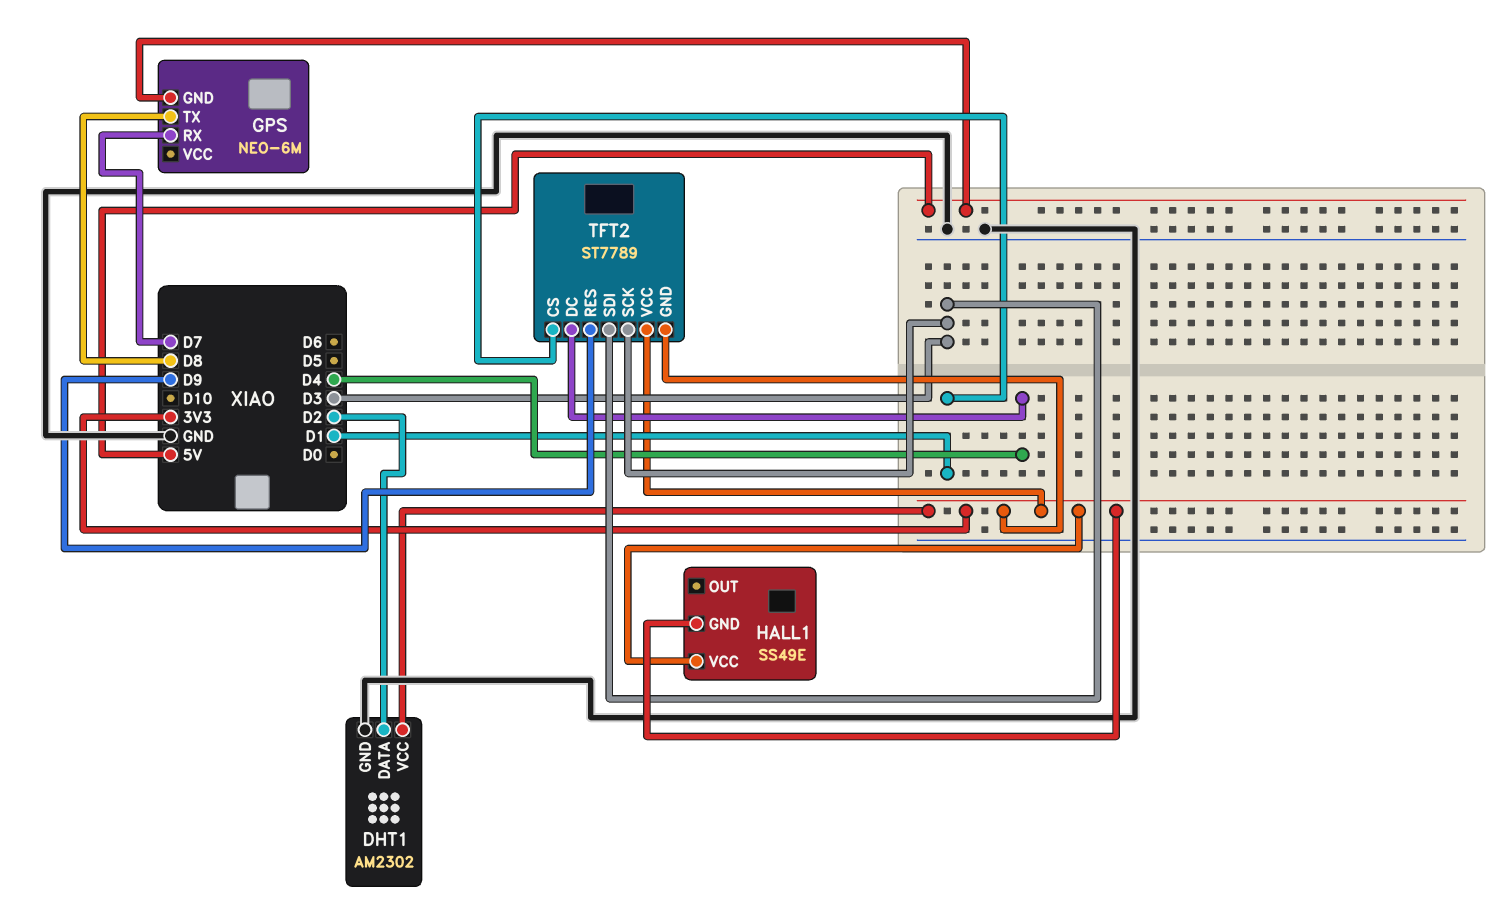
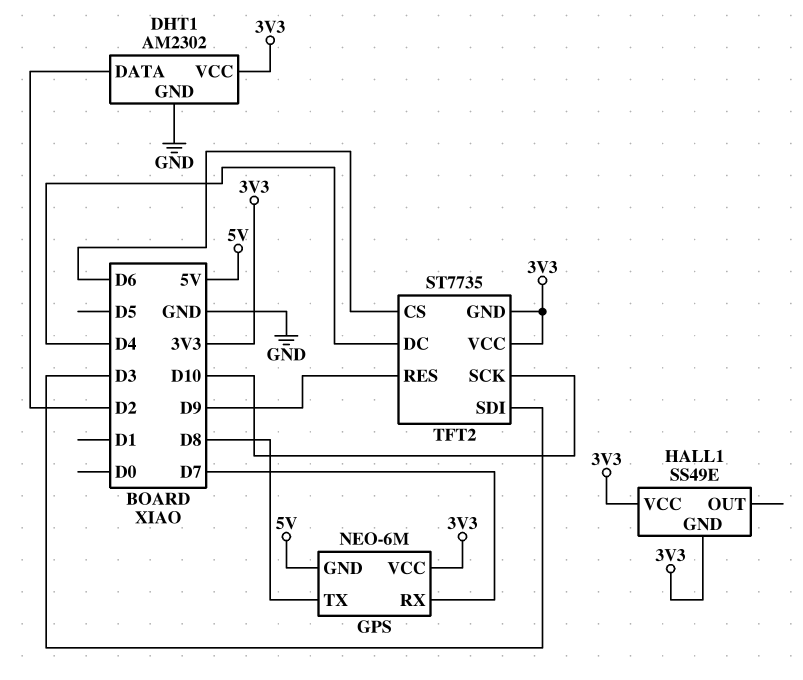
GPS pin VCC: none -> 3V3
TFT2: ST7789 -> ST7735
TFT2 pin CS: D1 -> D6
TFT2 pin SCK: D3 -> D10

